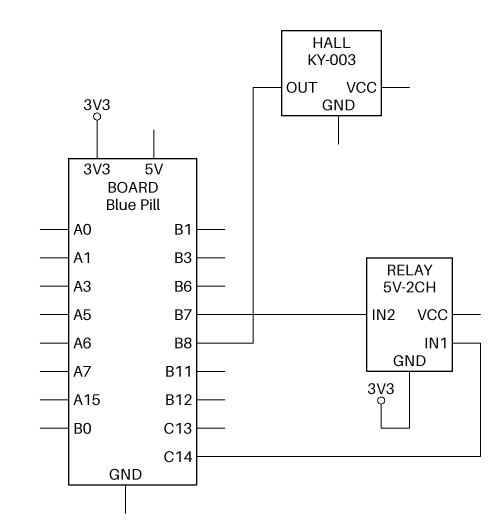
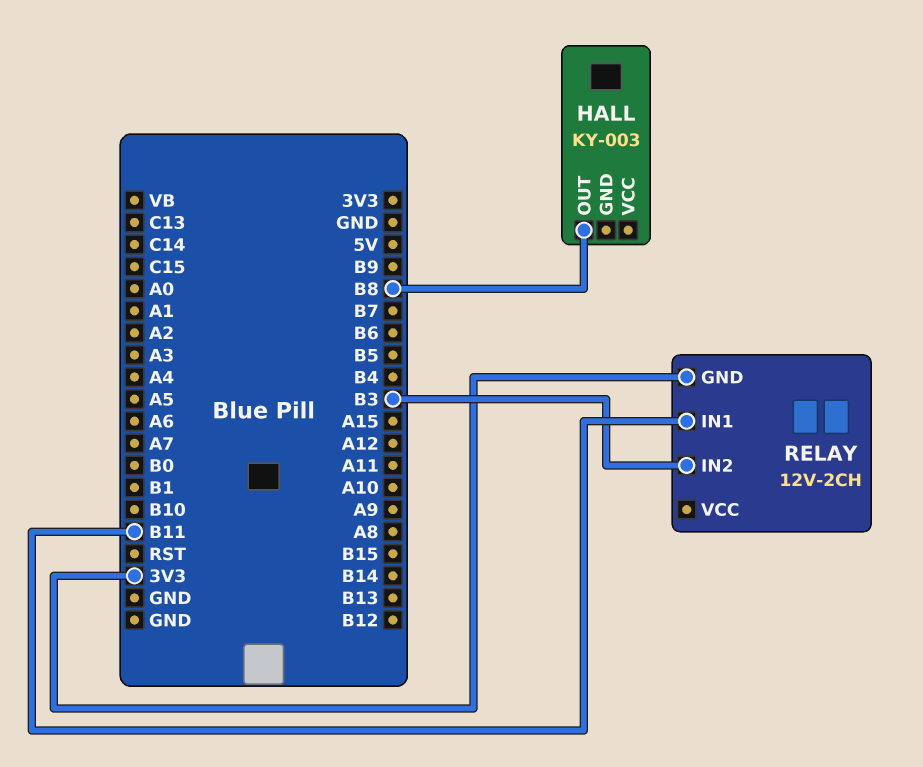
RELAY: 5V-2CH -> 12V-2CH
RELAY pin IN1: C14 -> B11
RELAY pin IN2: B7 -> B3

